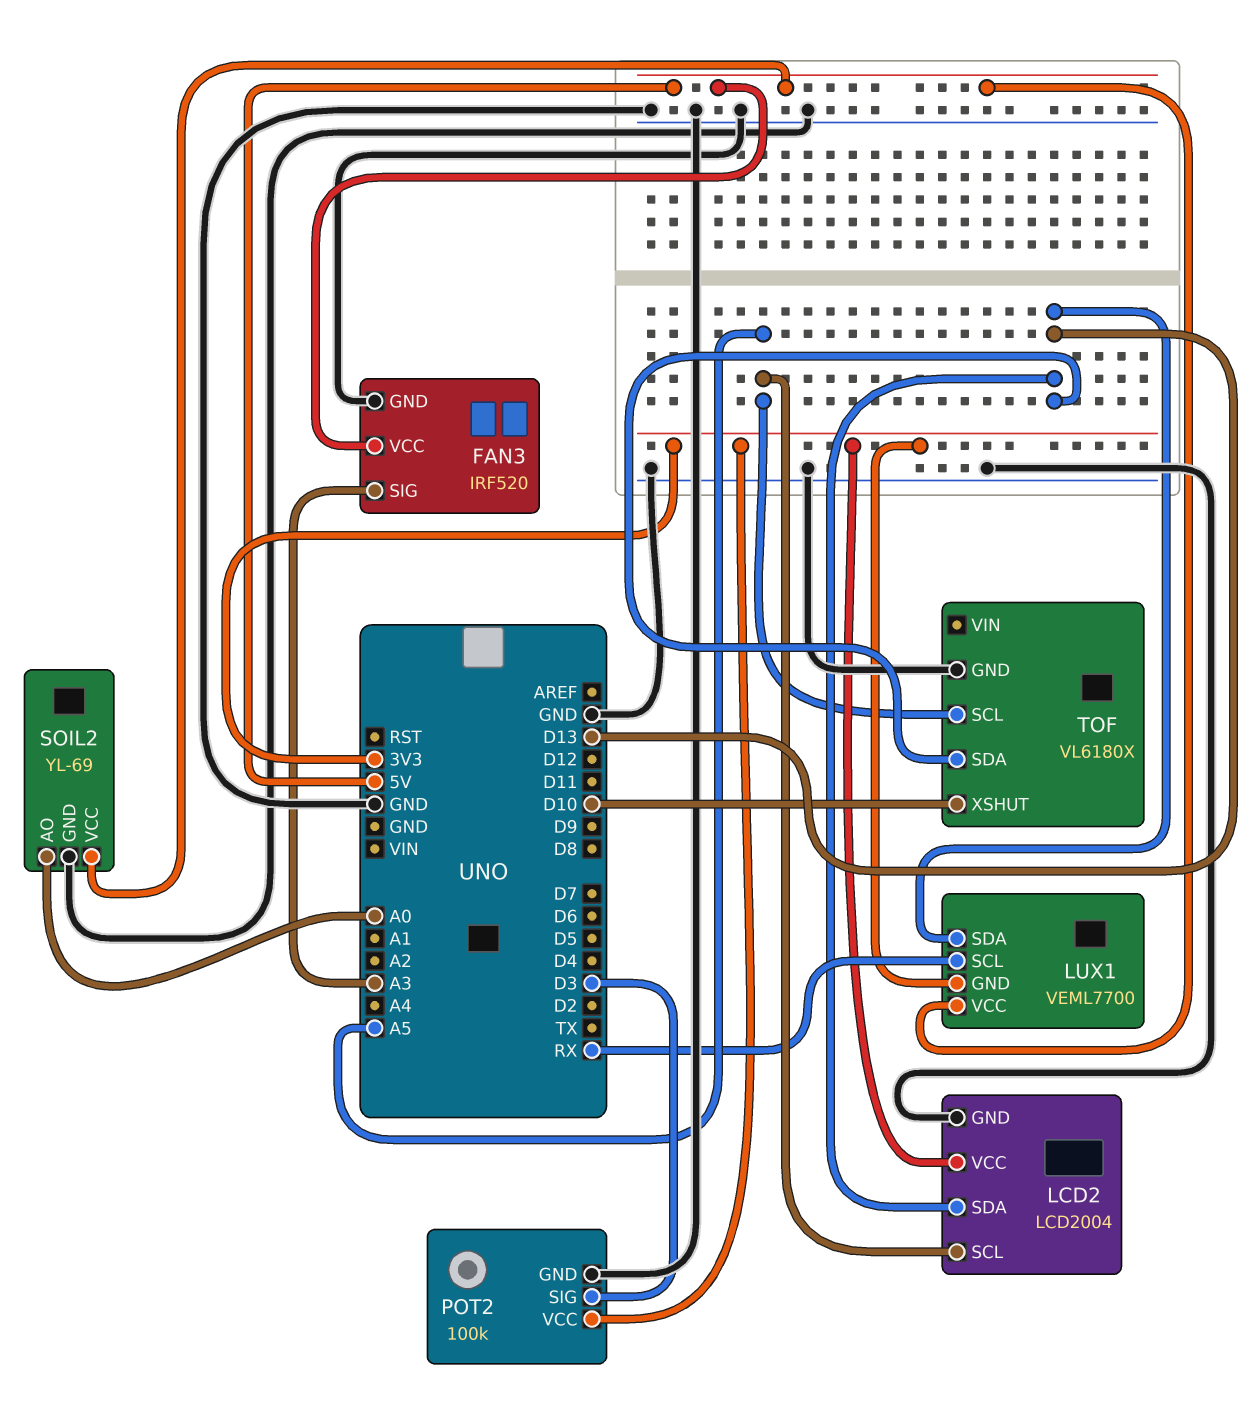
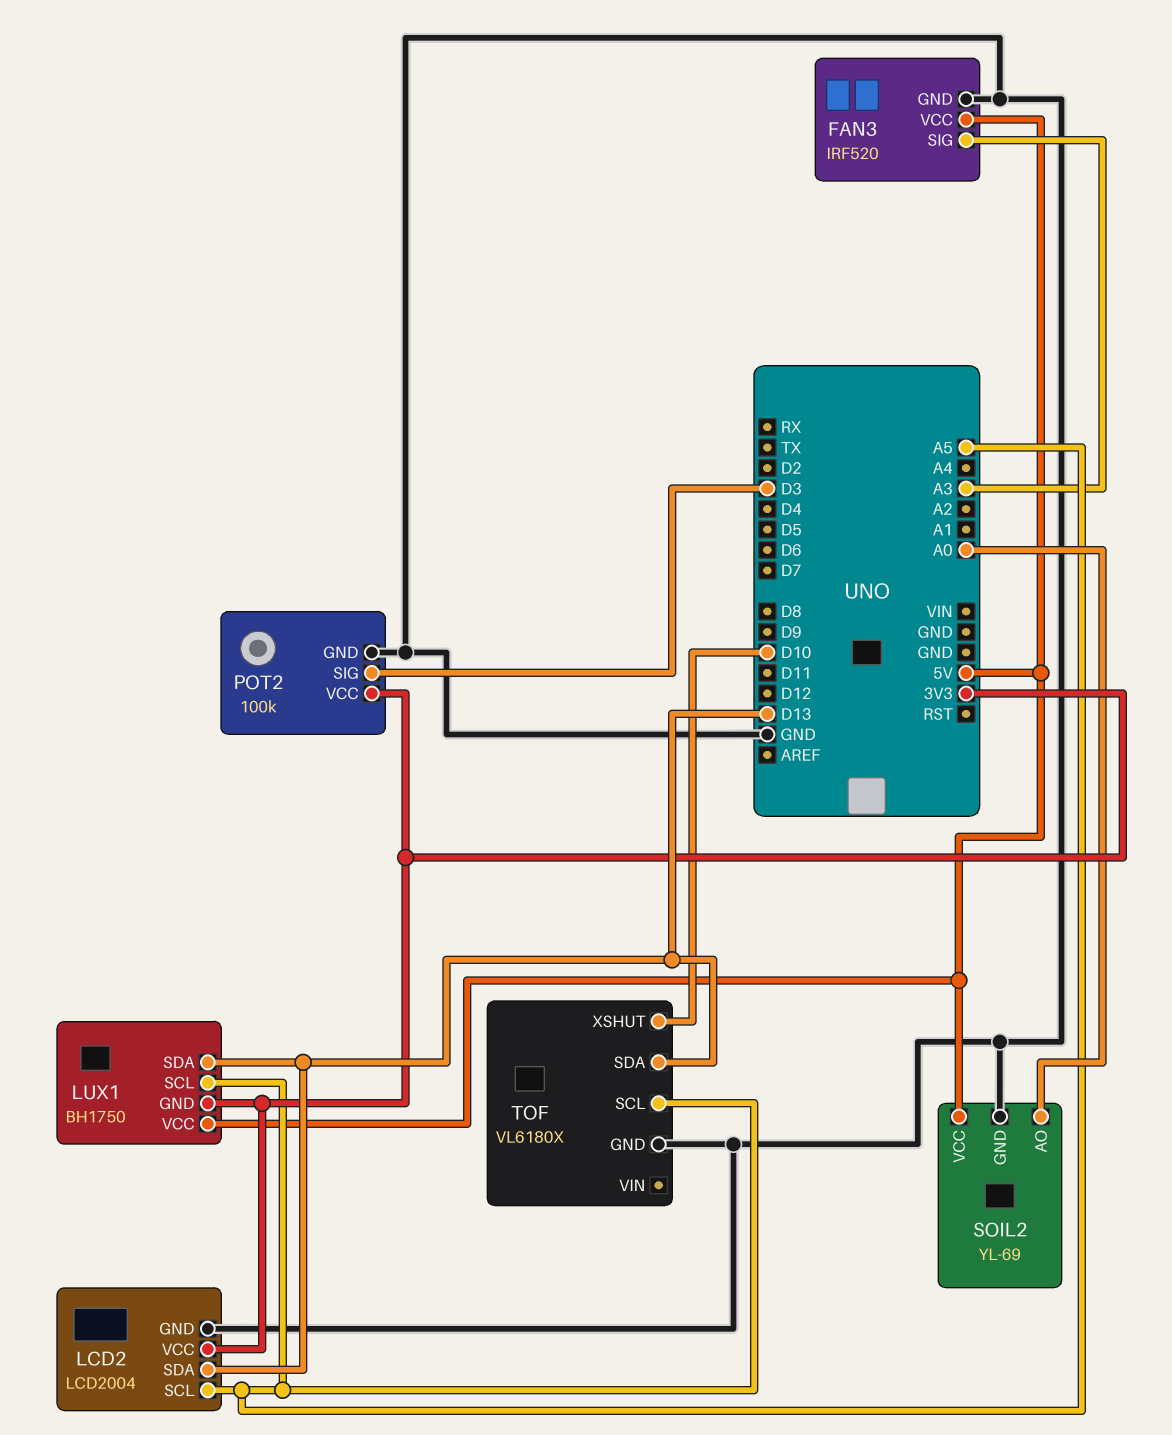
LUX1: VEML7700 -> BH1750
LUX1 pin SCL: RX -> A5

